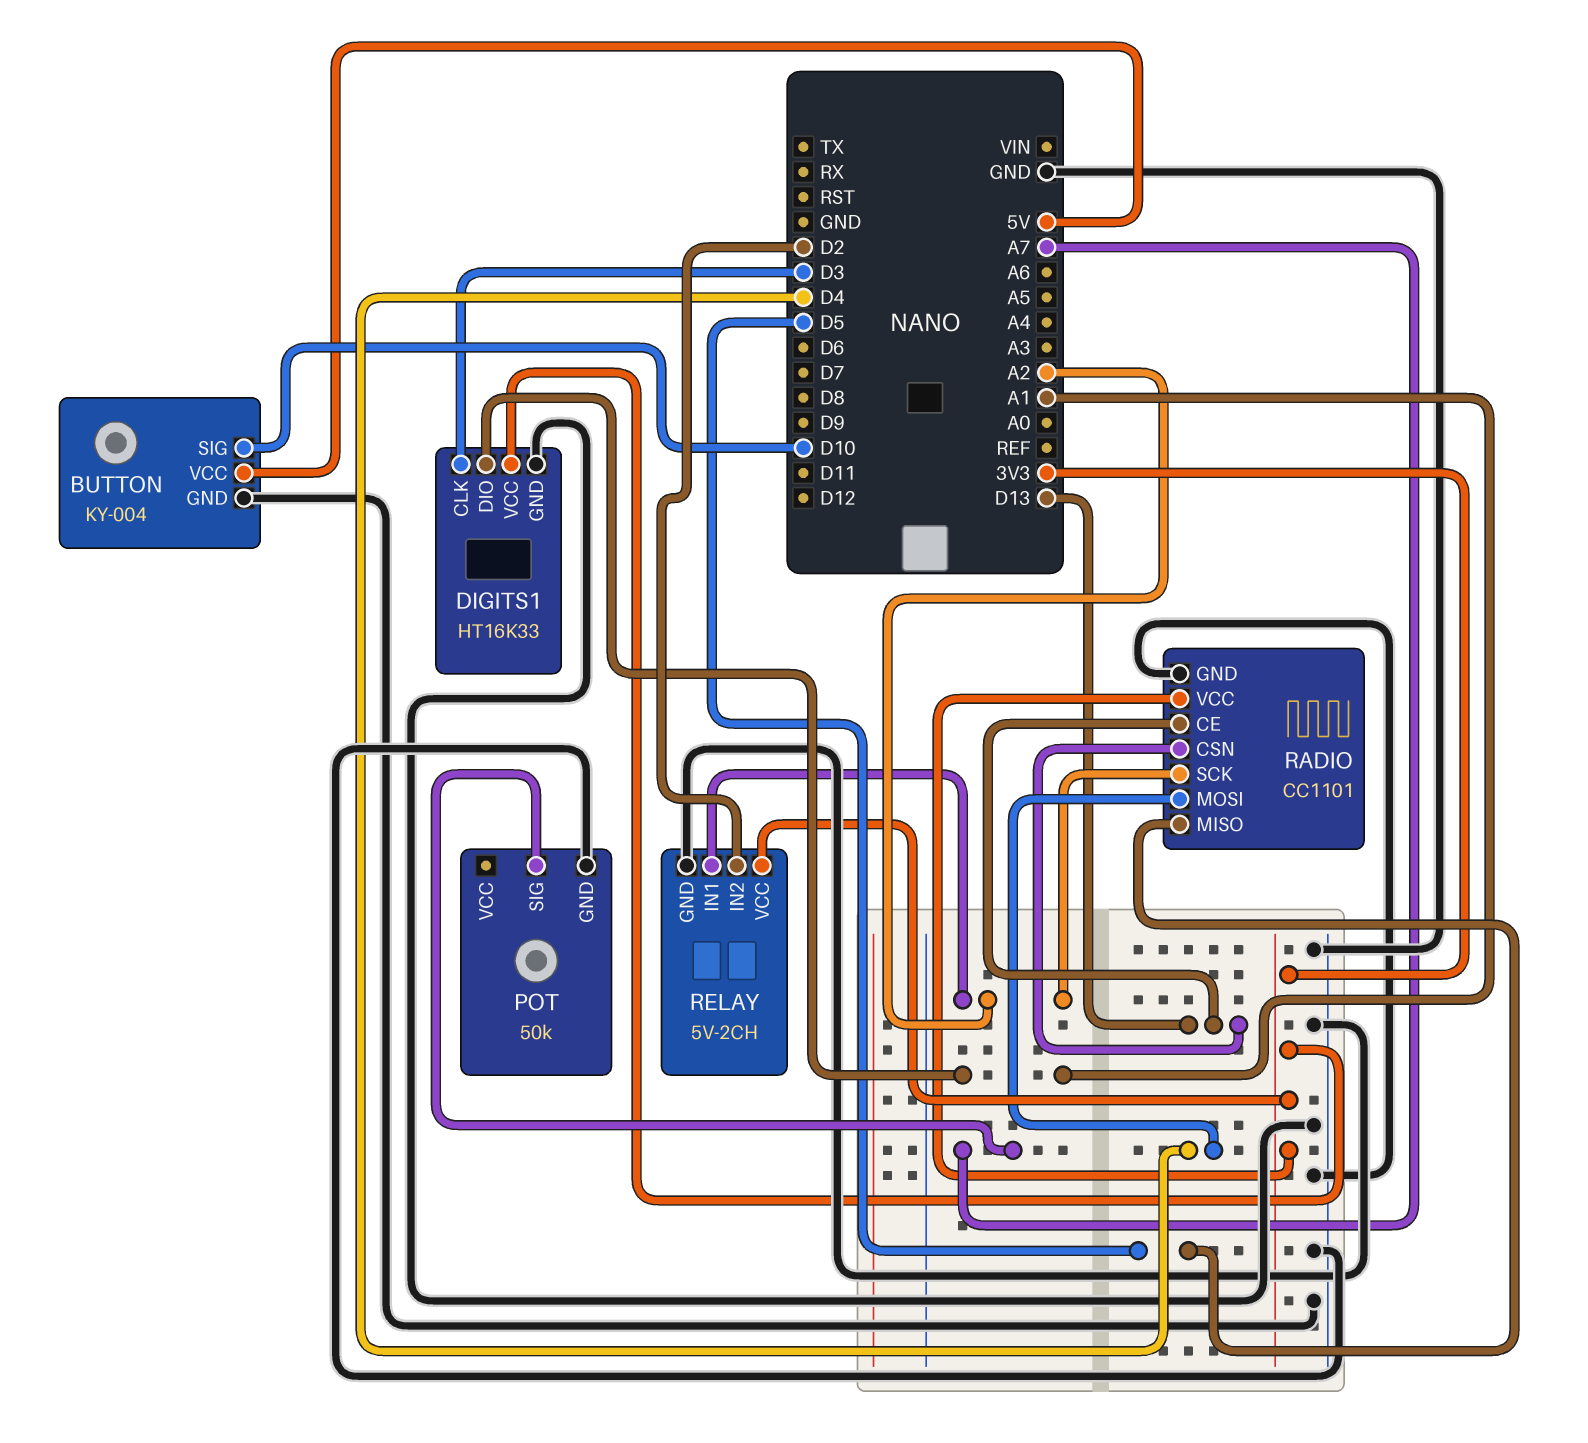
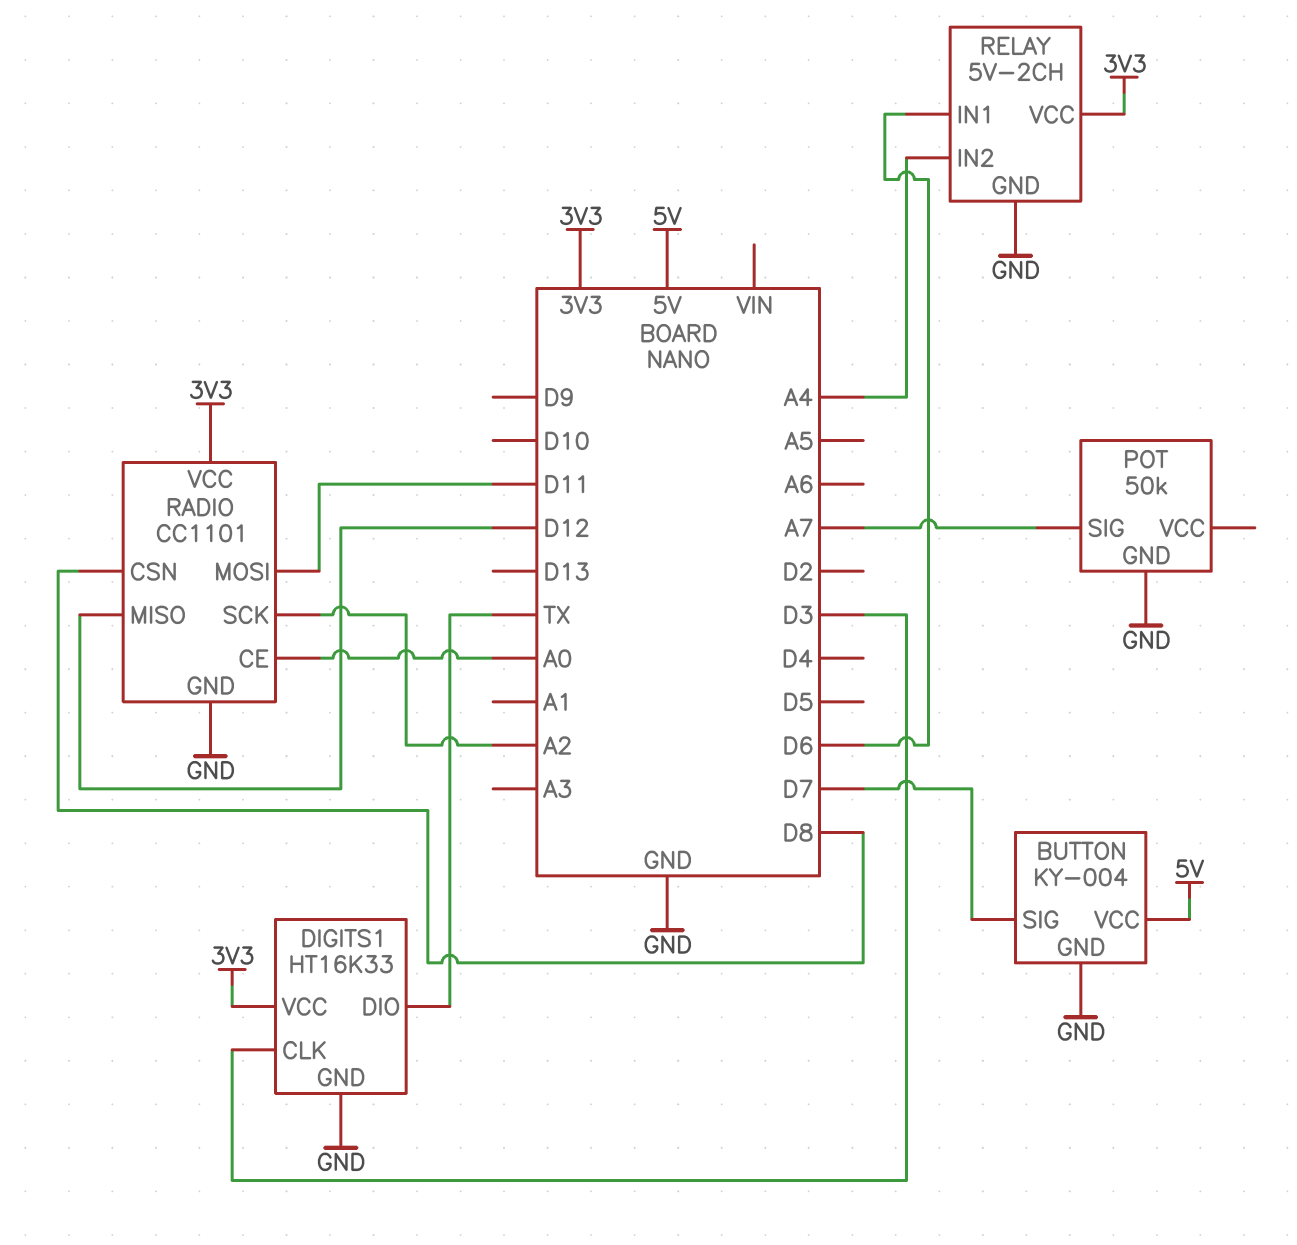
BUTTON pin SIG: D10 -> D7
DIGITS1 pin DIO: A1 -> TX
RADIO pin CE: D13 -> A0
RADIO pin CSN: D13 -> D8
RADIO pin MISO: D5 -> D12
RADIO pin MOSI: D4 -> D11
RELAY pin IN1: A2 -> D6
RELAY pin IN2: D2 -> A4

